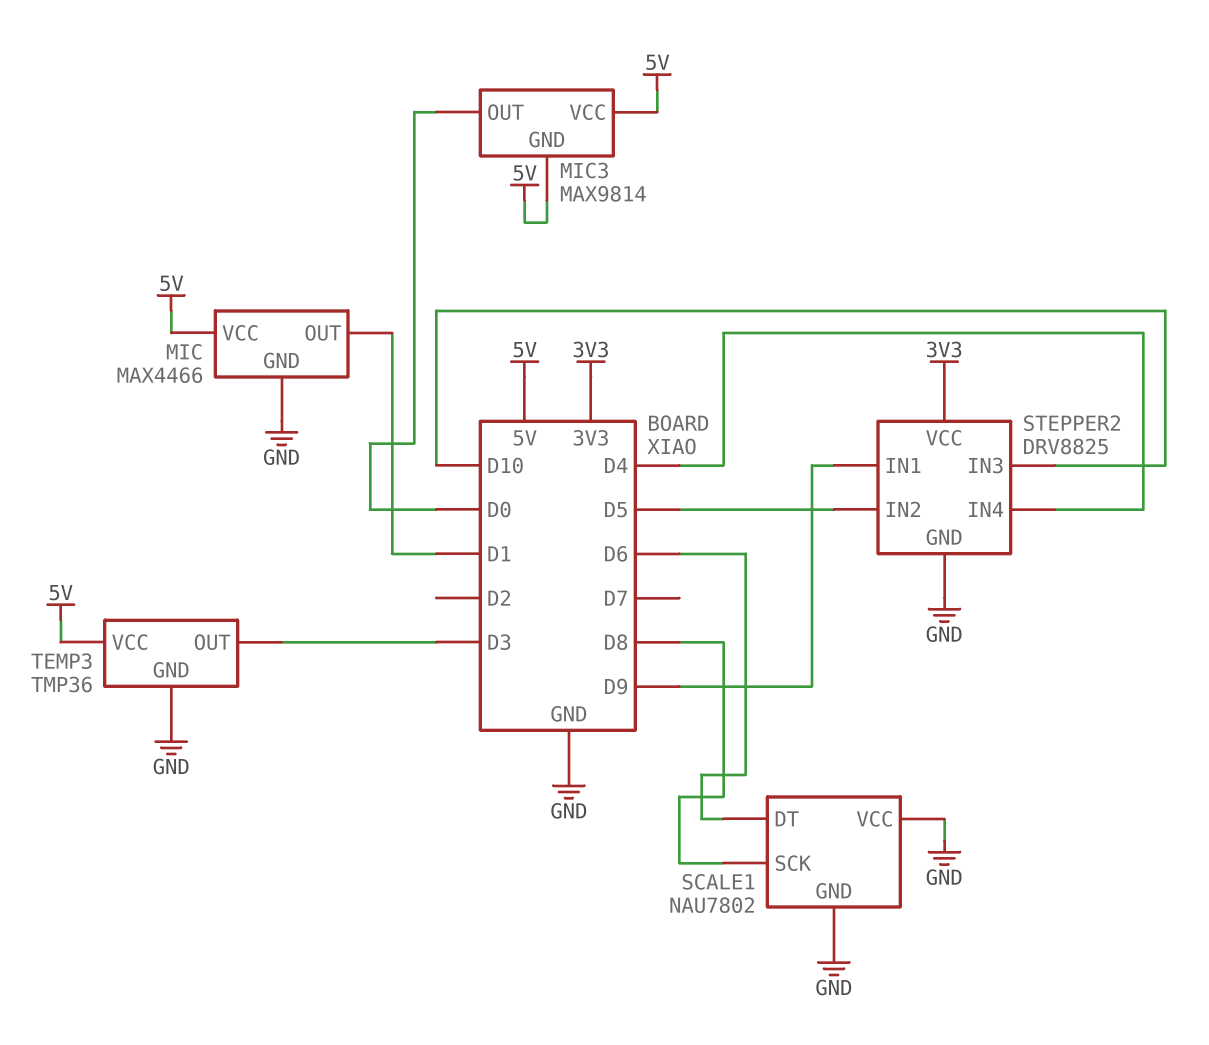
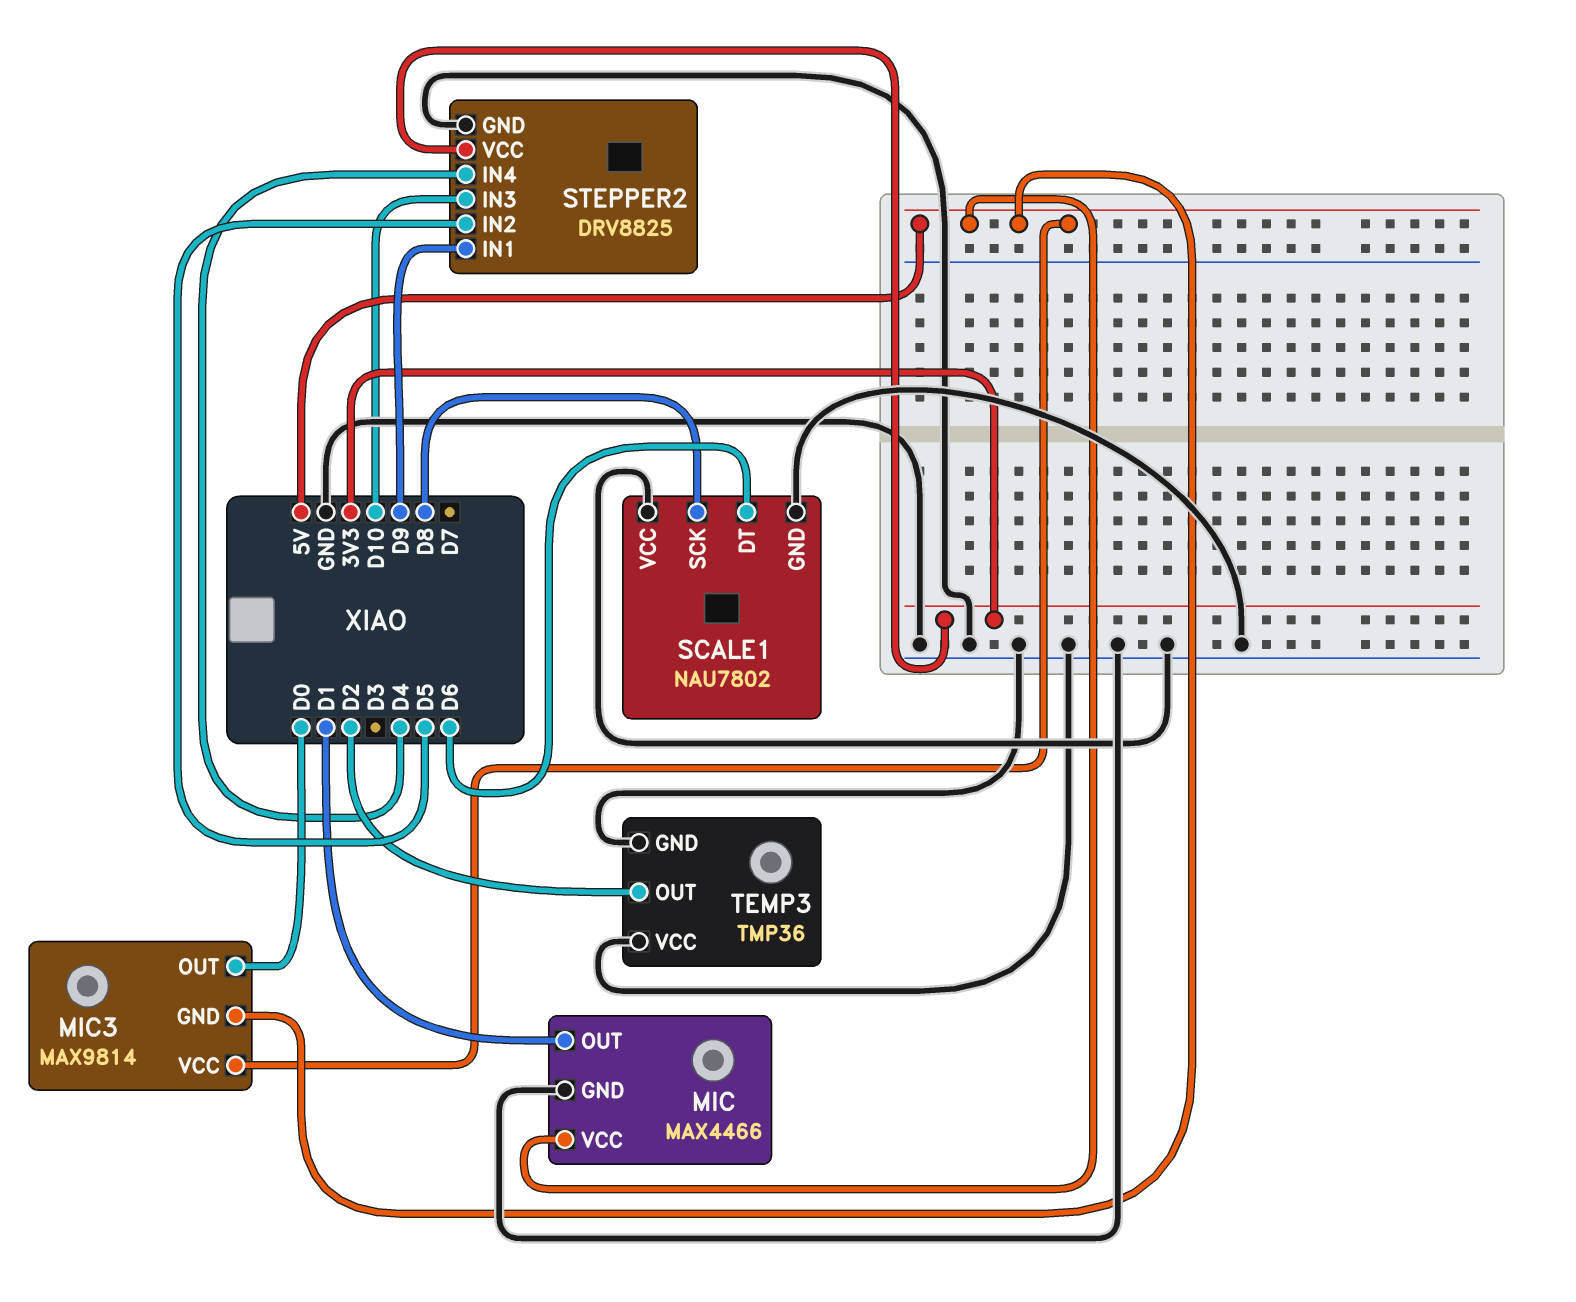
TEMP3 pin OUT: D3 -> D2
TEMP3 pin VCC: 5V -> GND

